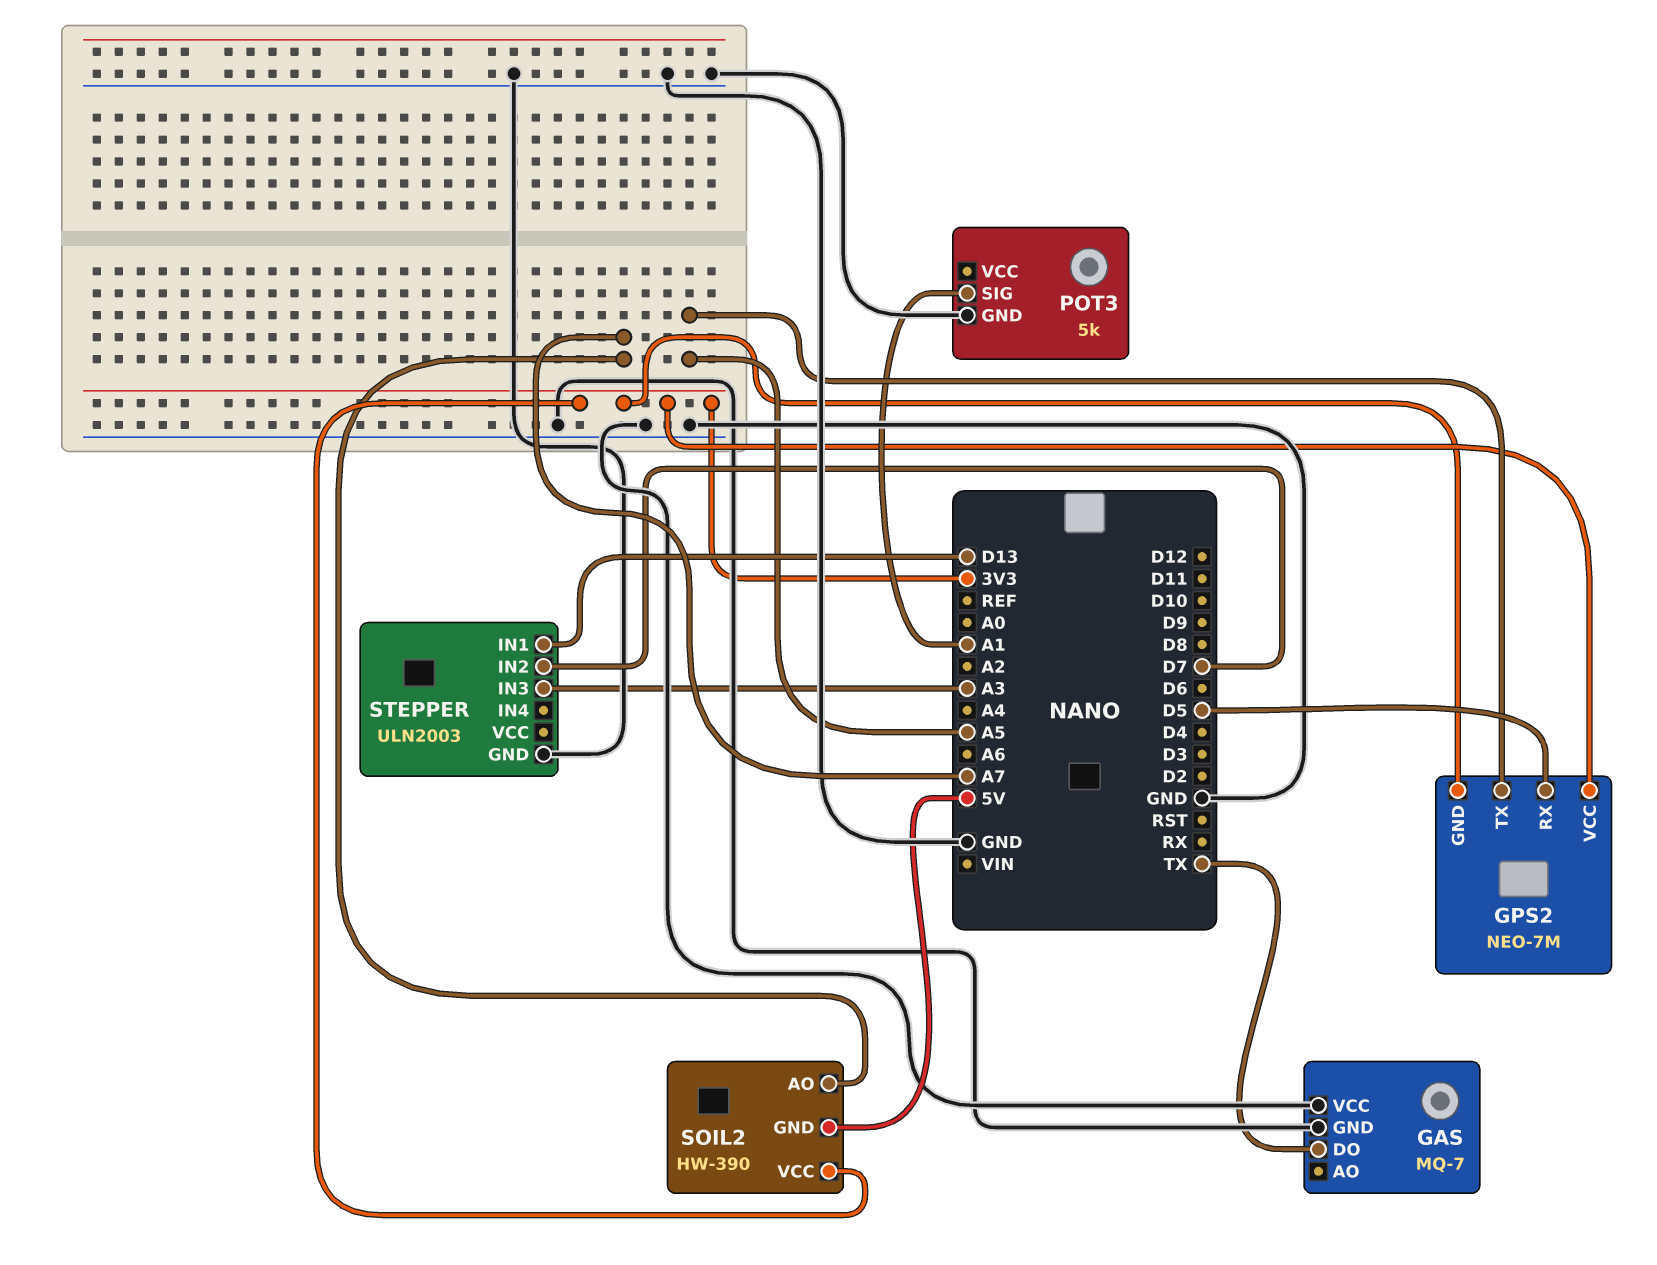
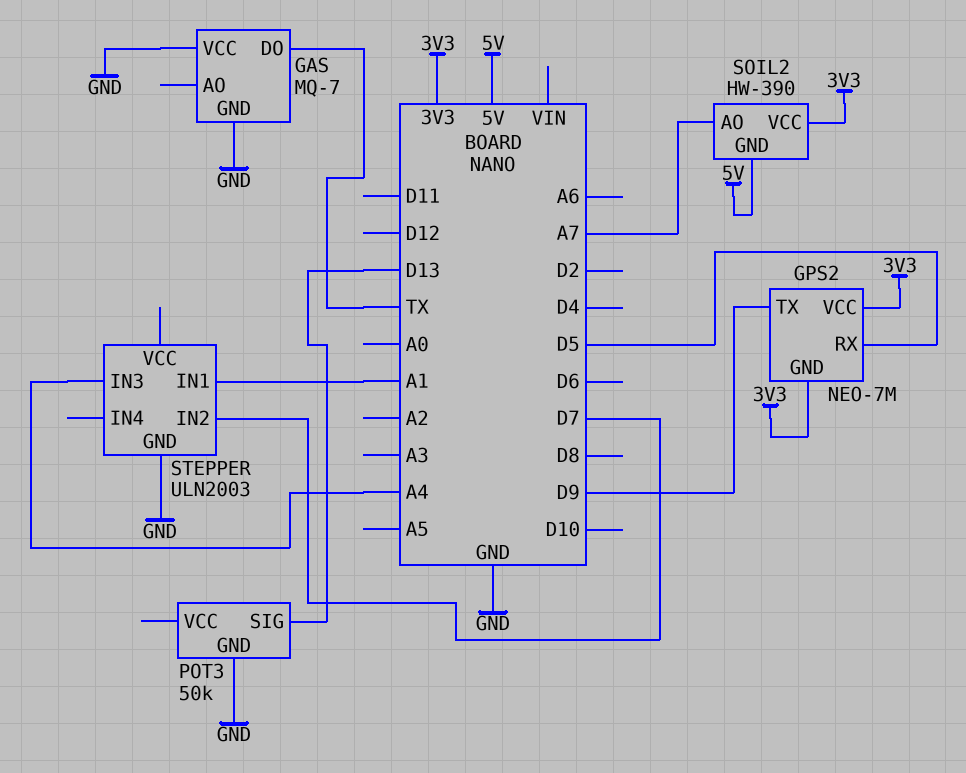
GPS2 pin TX: A5 -> D9
POT3: 5k -> 50k
POT3 pin SIG: A1 -> D13
STEPPER pin IN1: D13 -> A1
STEPPER pin IN3: A3 -> A4

